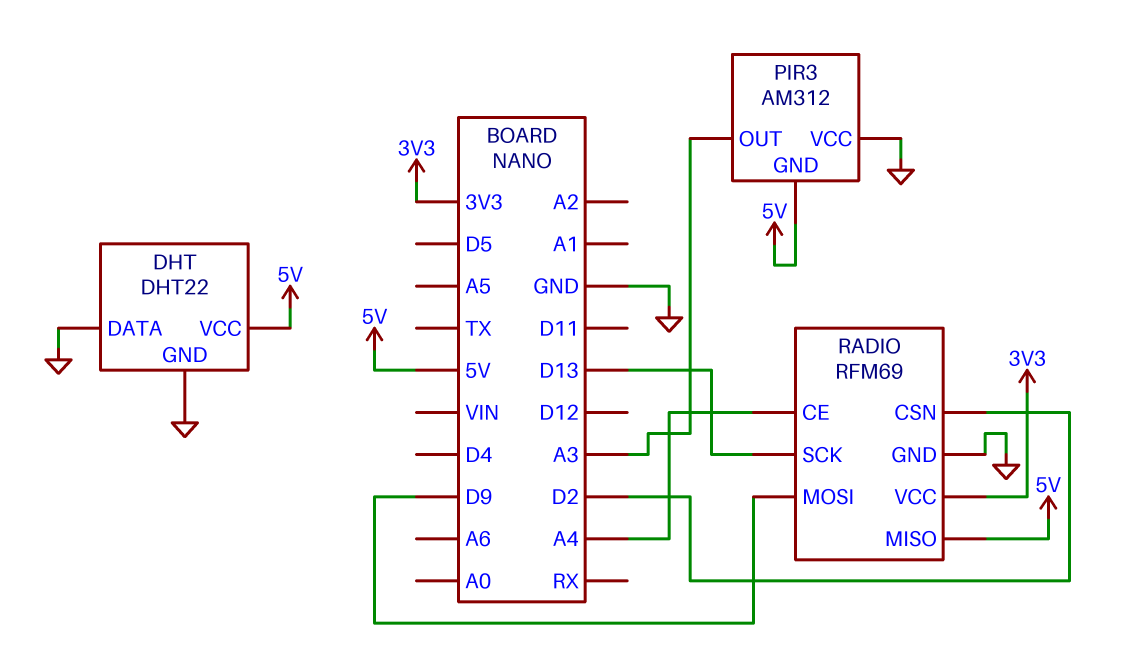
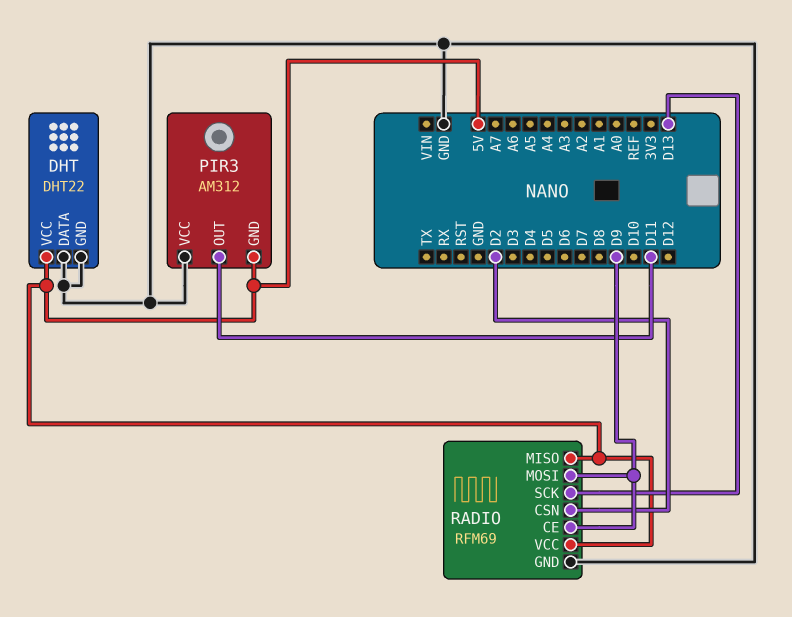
PIR3 pin OUT: A3 -> D11
RADIO pin CE: A4 -> D9
RADIO pin VCC: 3V3 -> 5V

